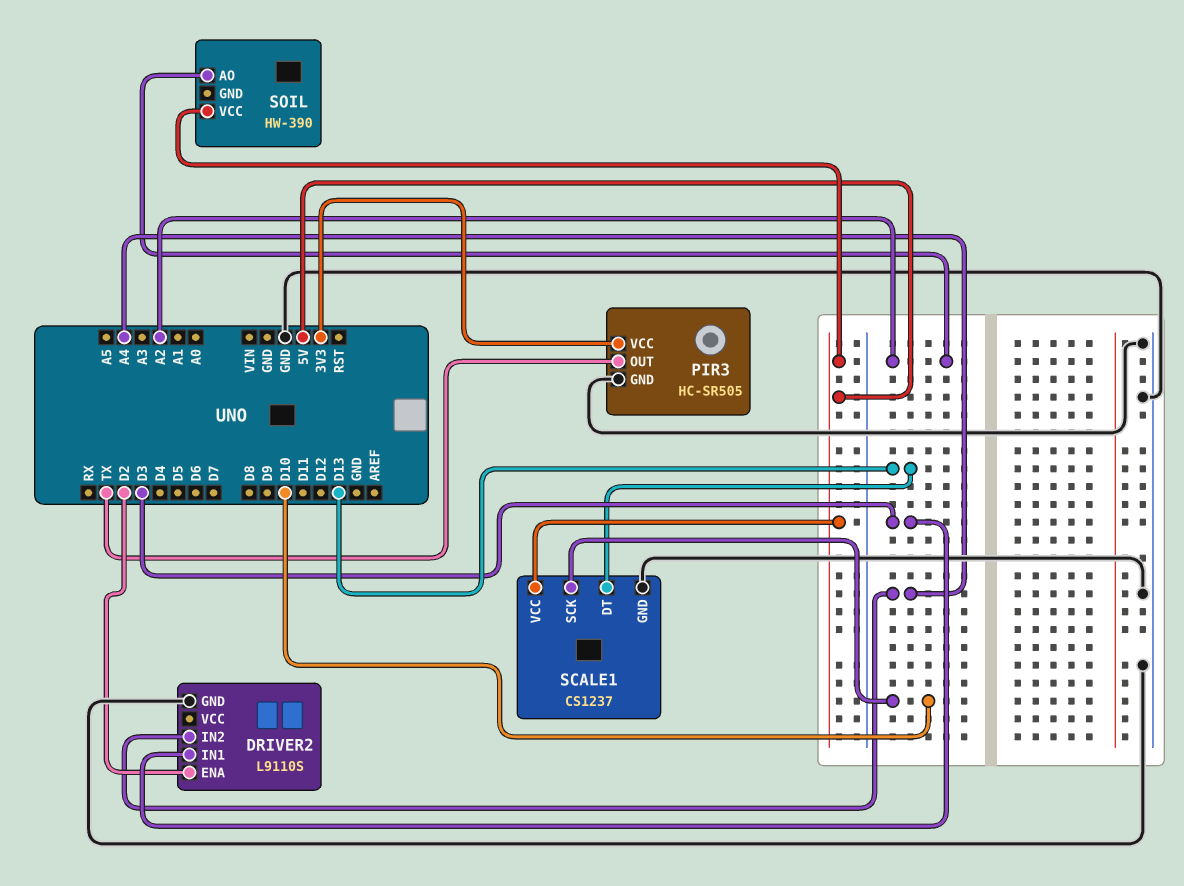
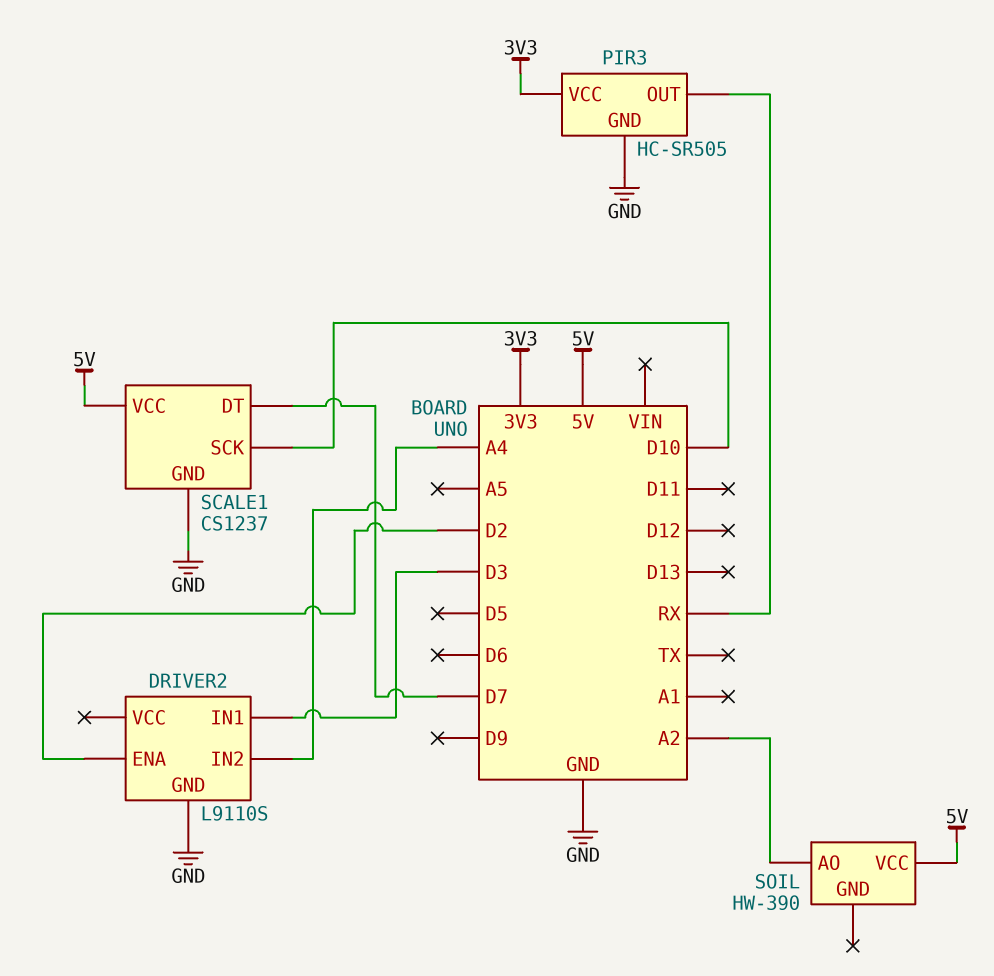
PIR3 pin OUT: TX -> RX
SCALE1 pin DT: D13 -> D7

